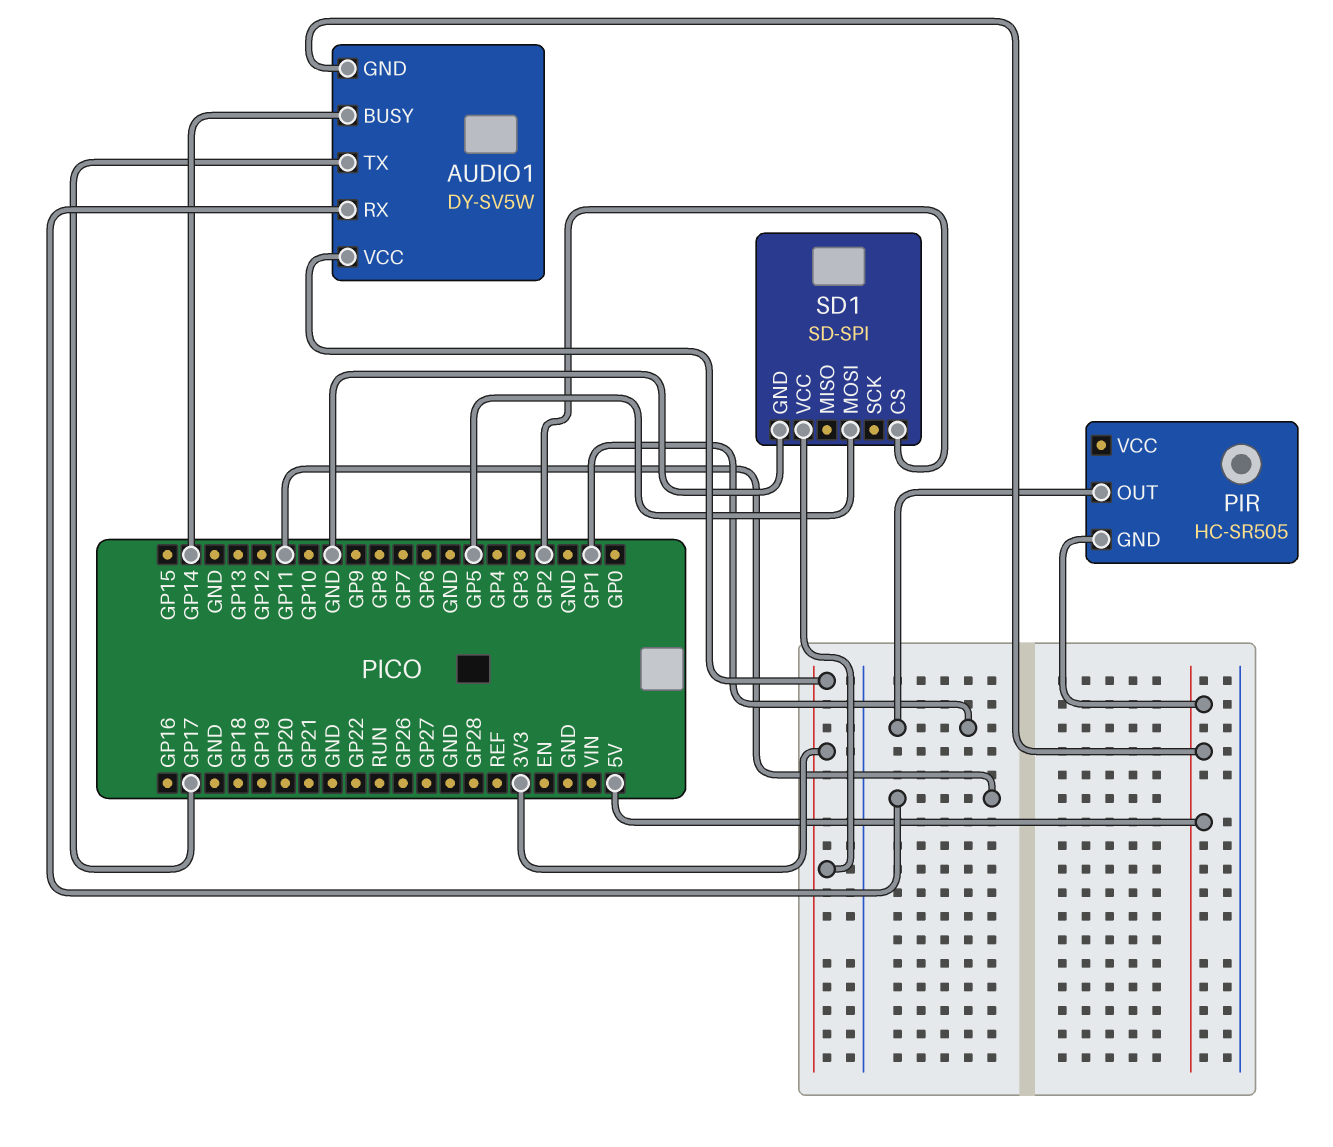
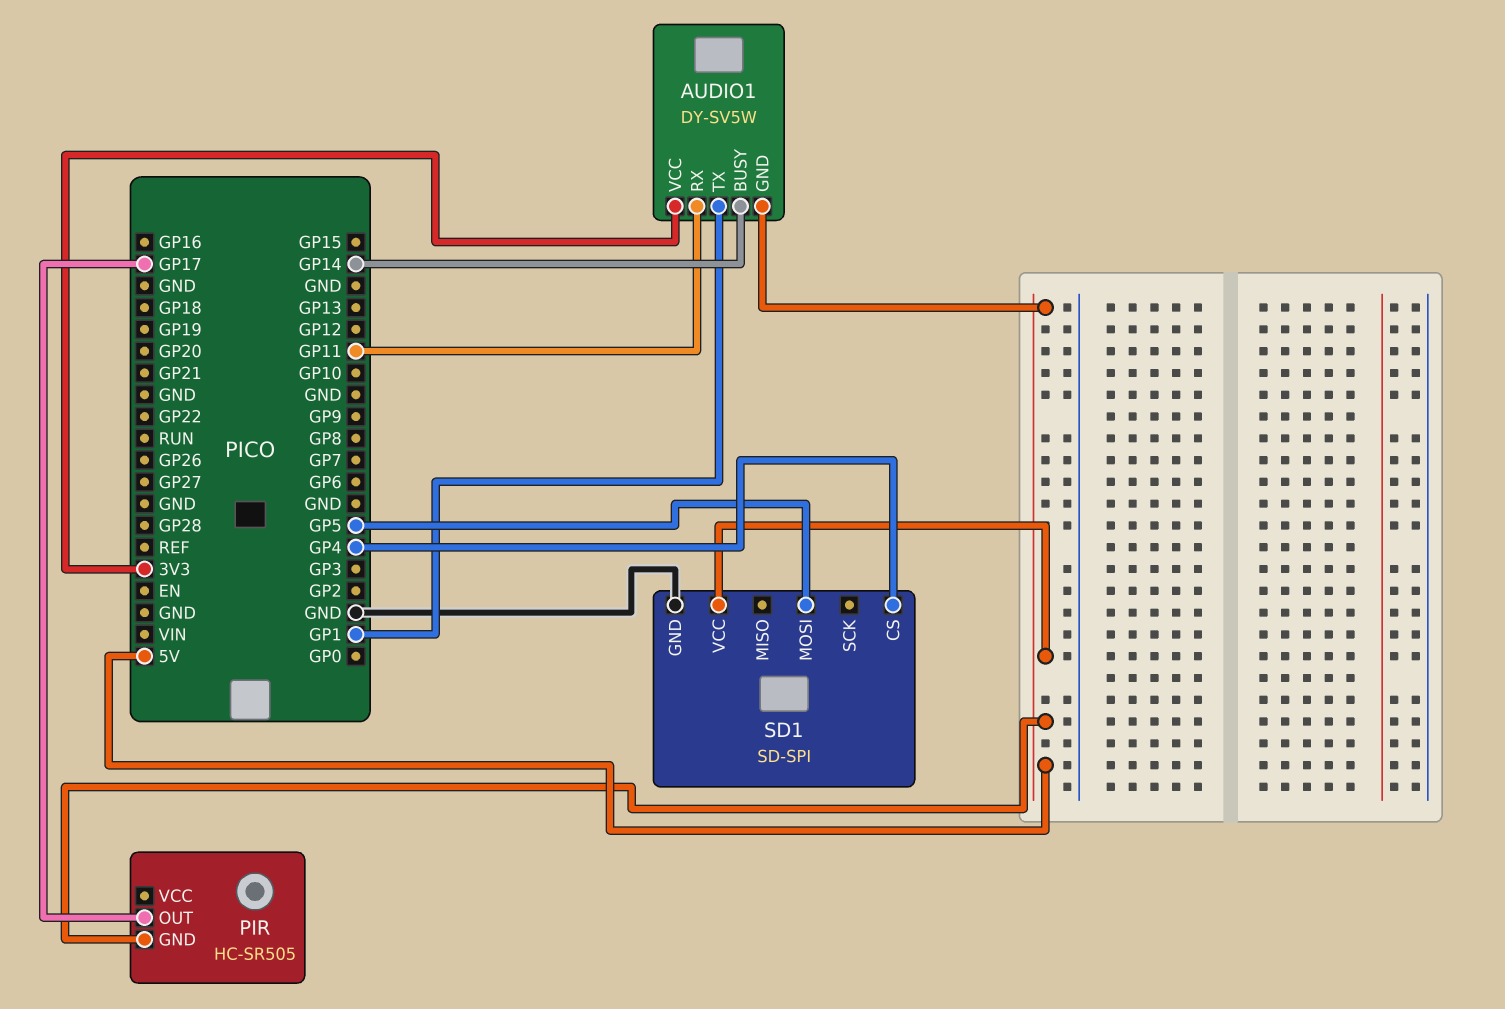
AUDIO1 pin TX: GP17 -> GP1
PIR pin OUT: GP1 -> GP17
SD1 pin CS: GP2 -> GP4
SD1 pin VCC: 3V3 -> 5V

